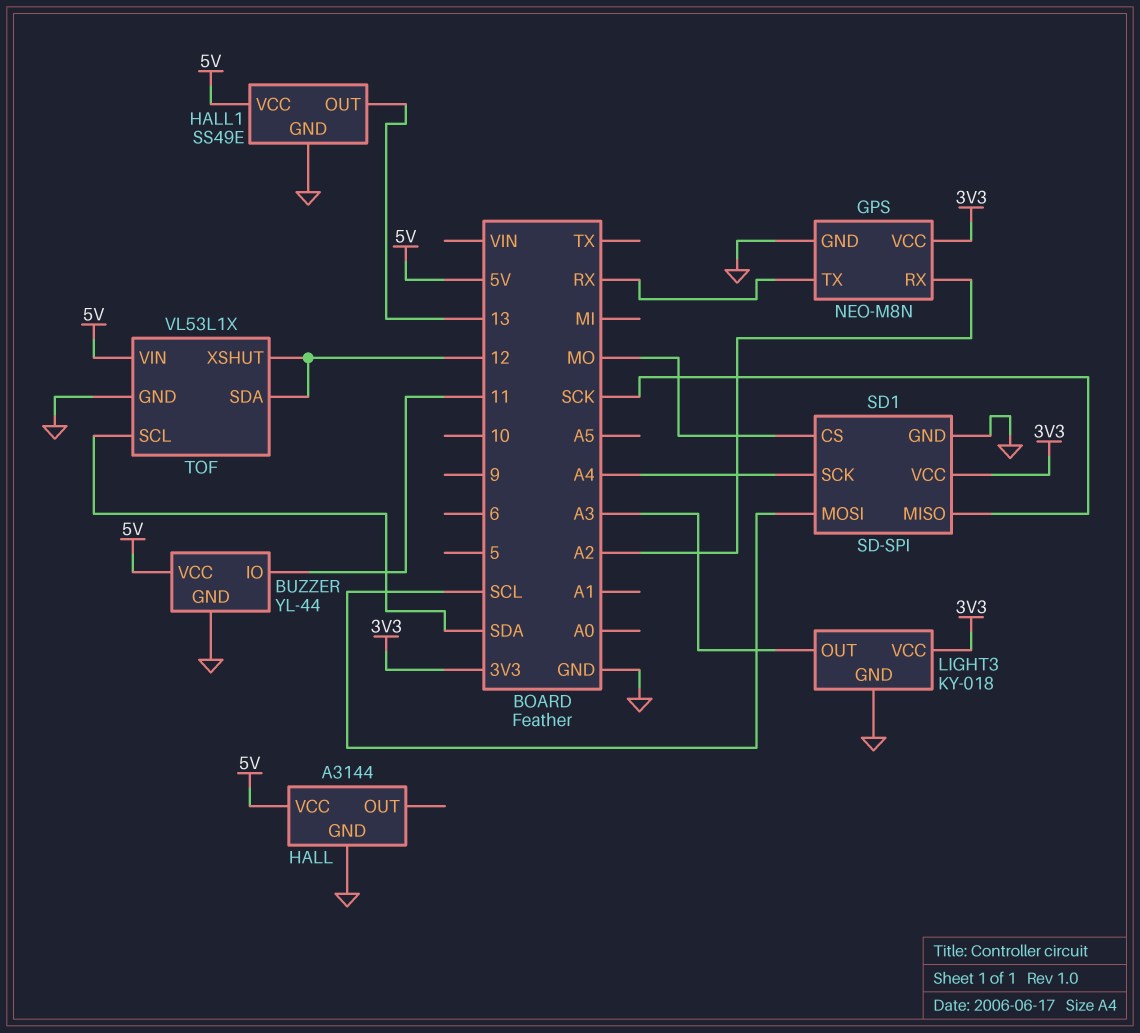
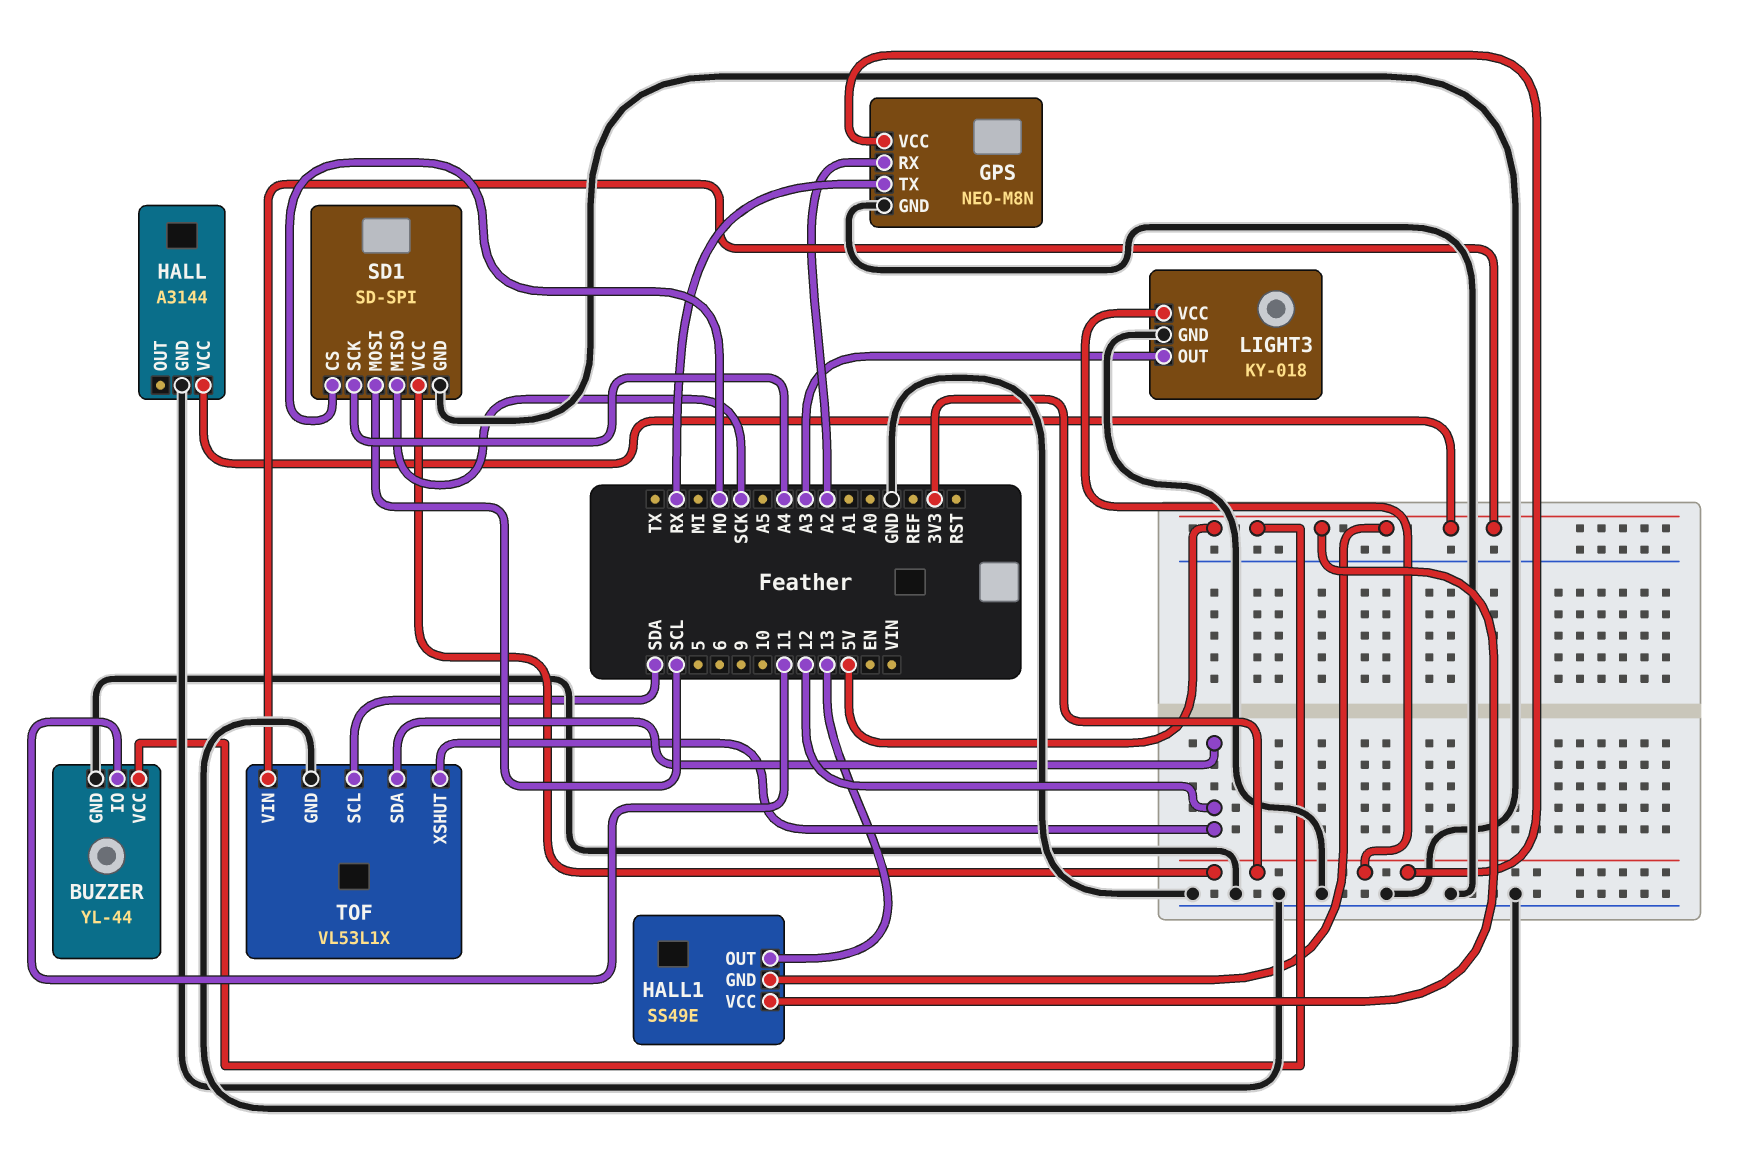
HALL1 pin GND: GND -> 5V

